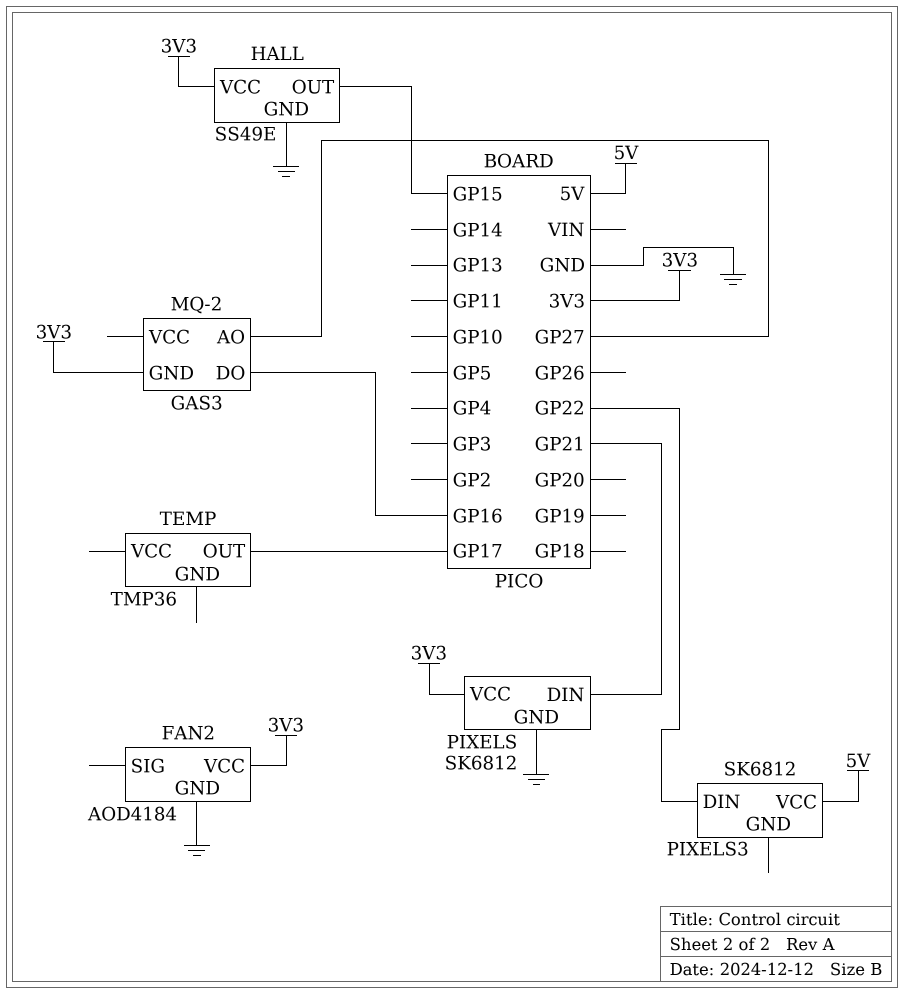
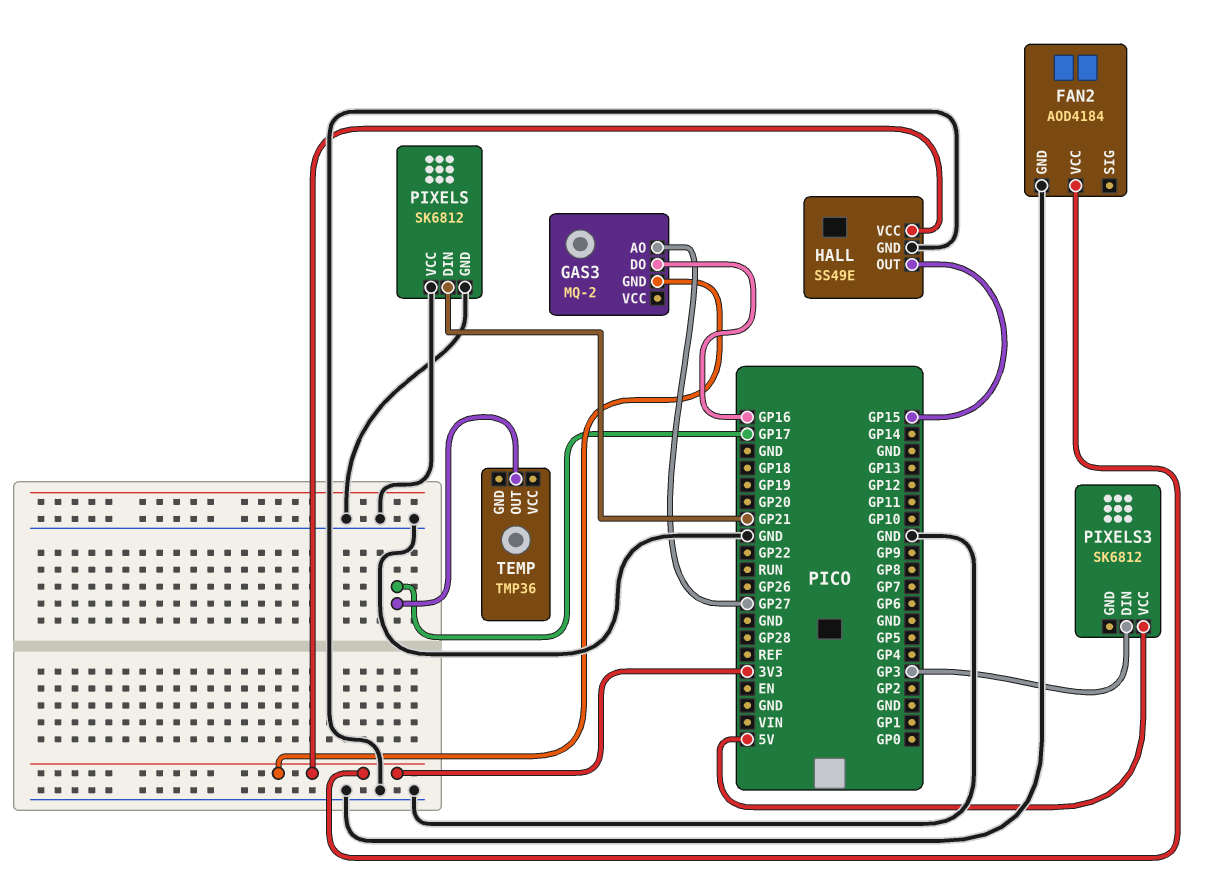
PIXELS pin VCC: 3V3 -> GND
PIXELS3 pin DIN: GP22 -> GP3

